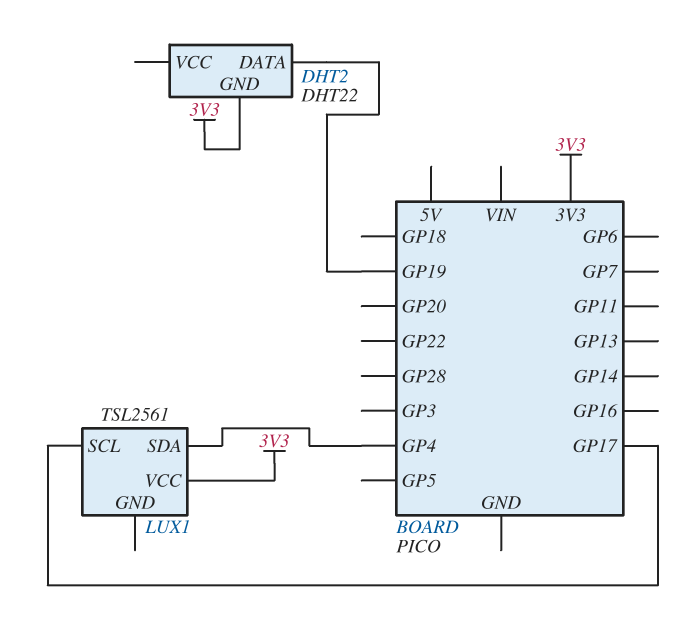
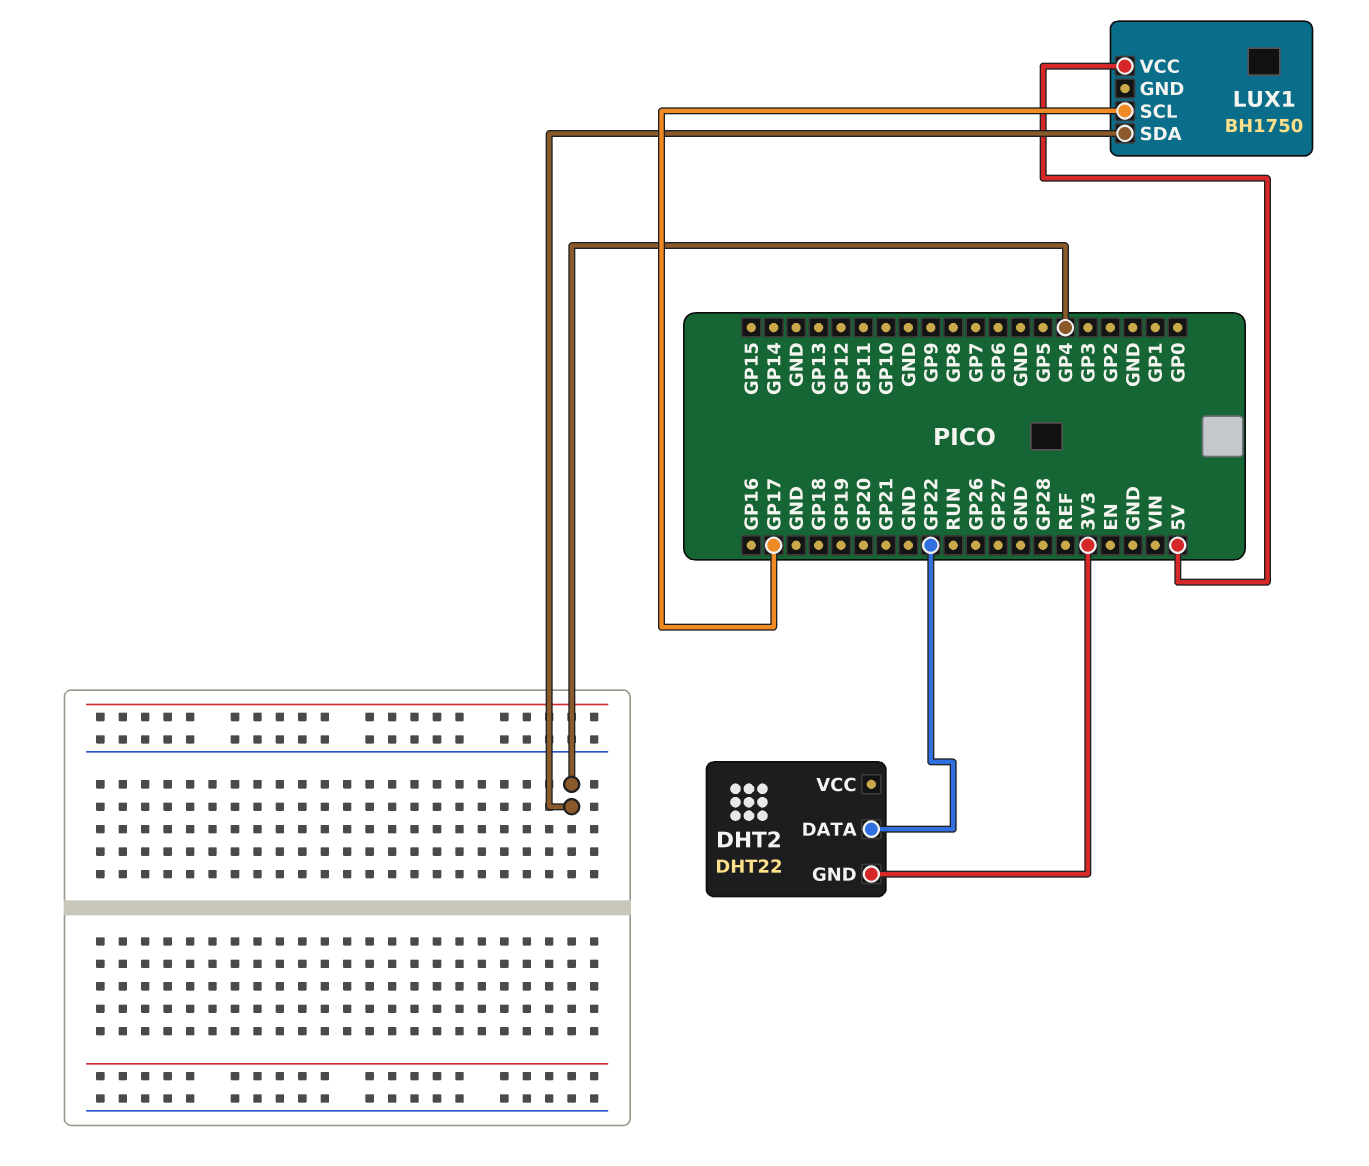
DHT2 pin DATA: GP19 -> GP22
LUX1: TSL2561 -> BH1750
LUX1 pin VCC: 3V3 -> 5V

